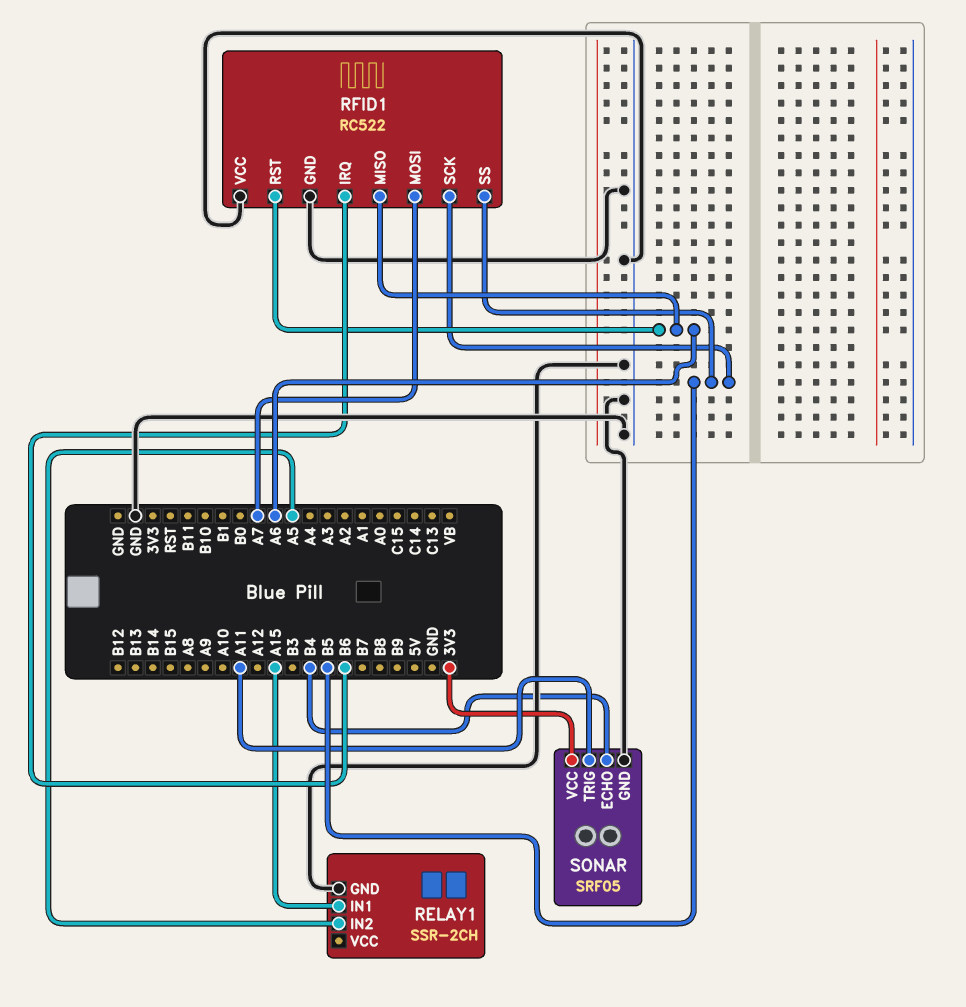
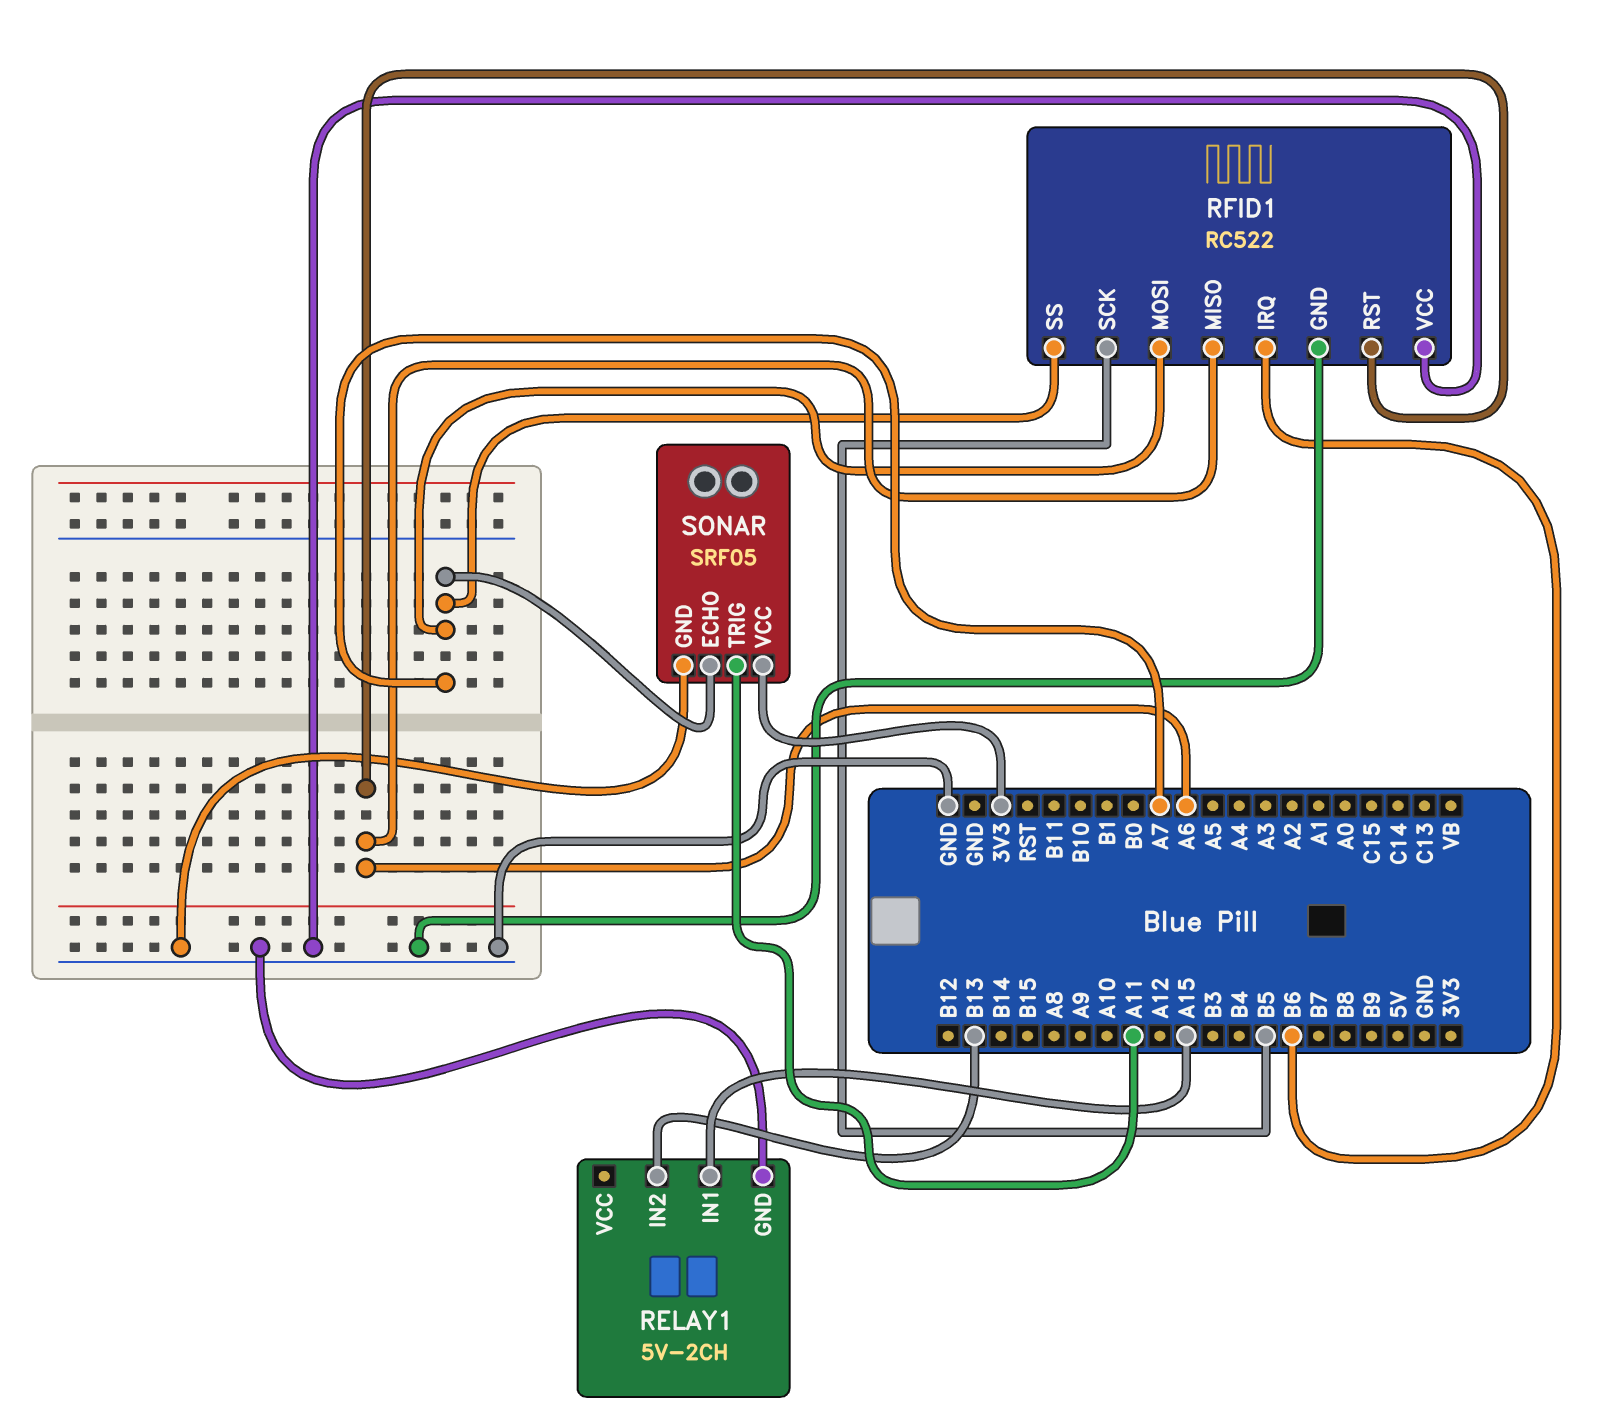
RELAY1: SSR-2CH -> 5V-2CH
RELAY1 pin IN2: A5 -> B13
RFID1 pin SS: B5 -> A7
SONAR pin ECHO: B4 -> A7

